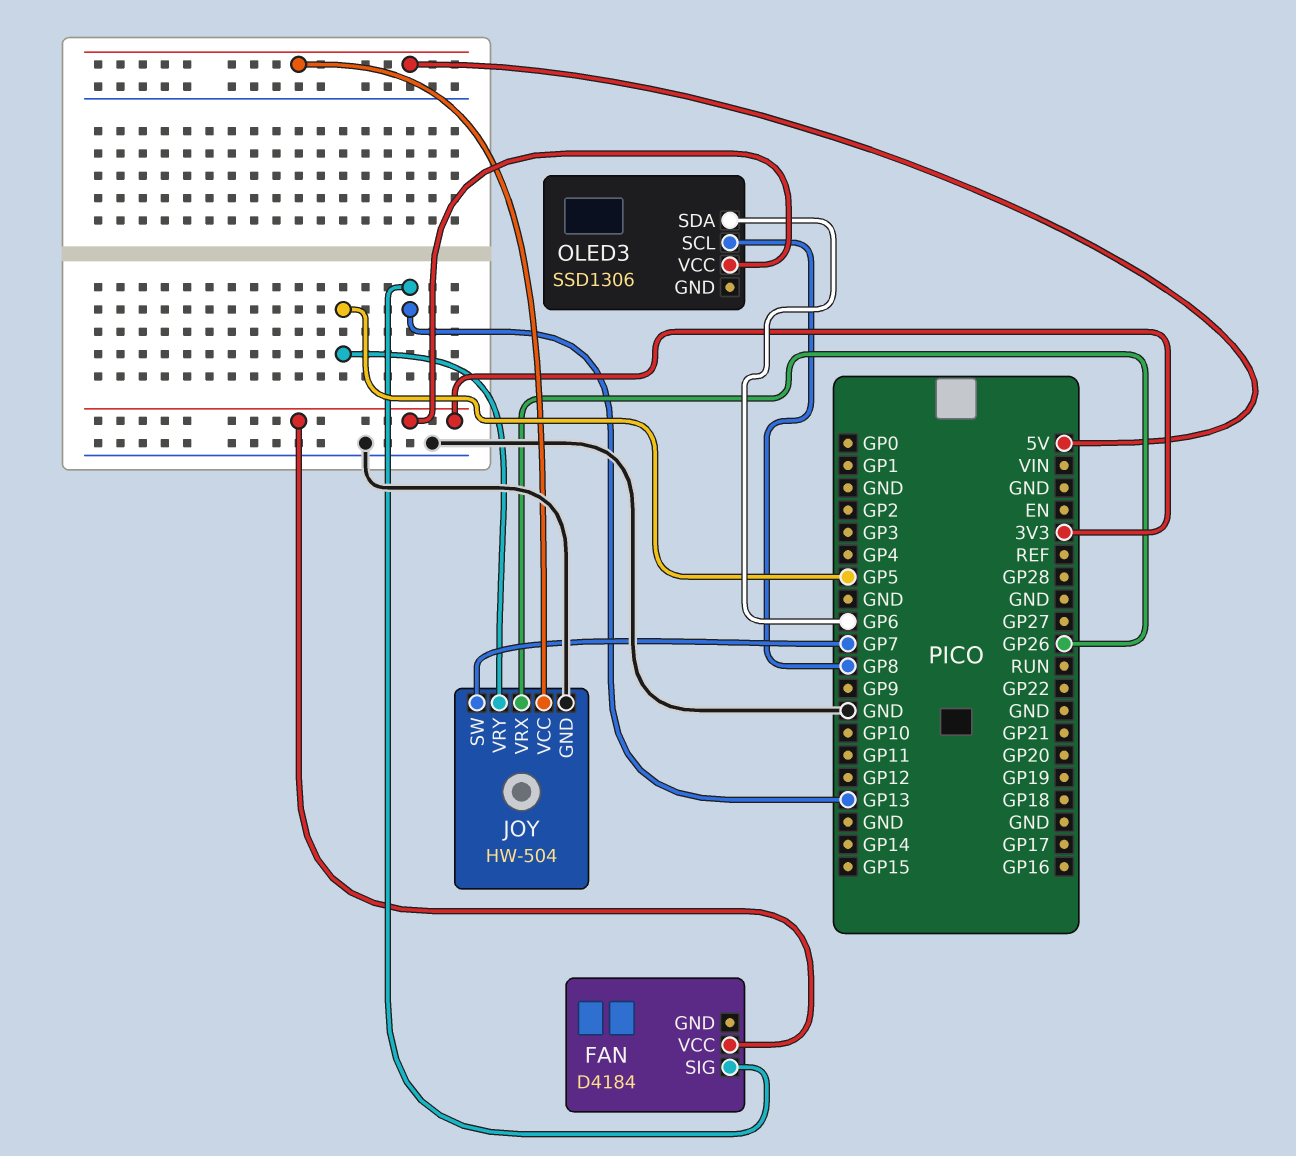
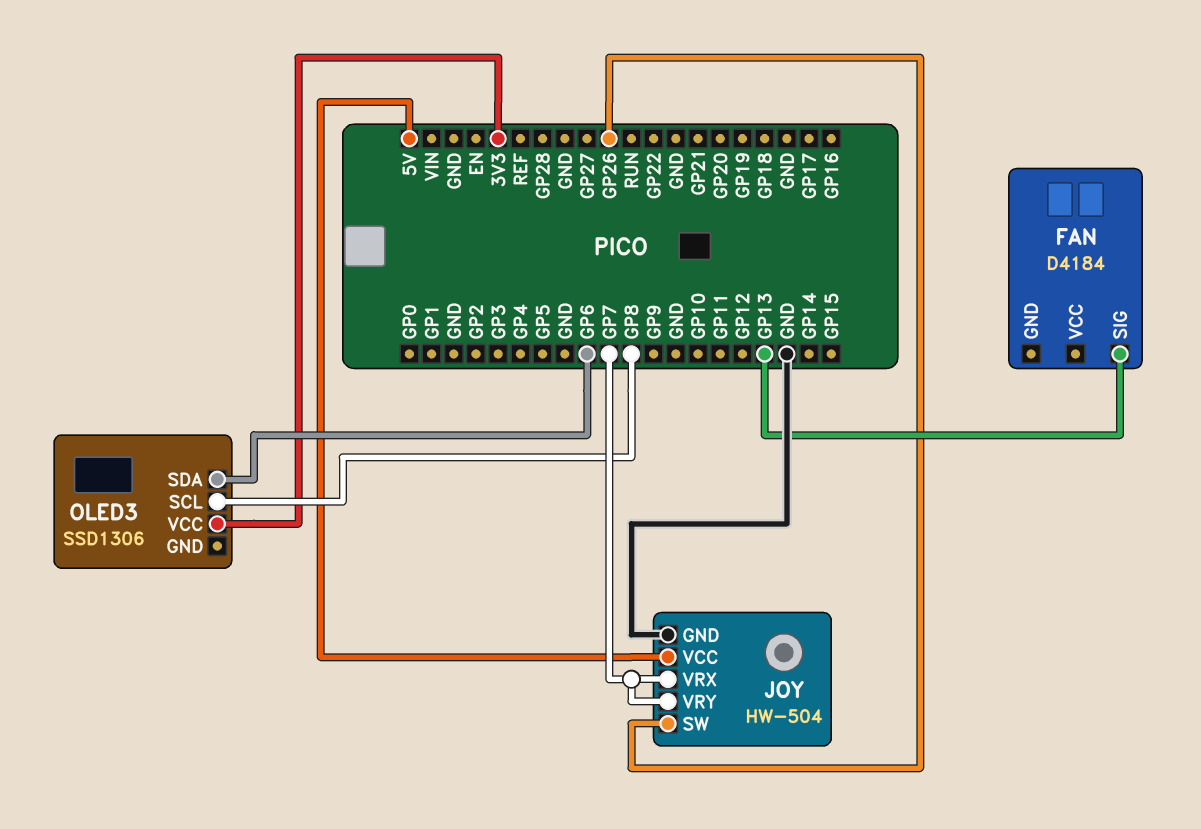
FAN pin VCC: 3V3 -> none
JOY pin SW: GP7 -> GP26
JOY pin VRX: GP26 -> GP7
JOY pin VRY: GP5 -> GP7

